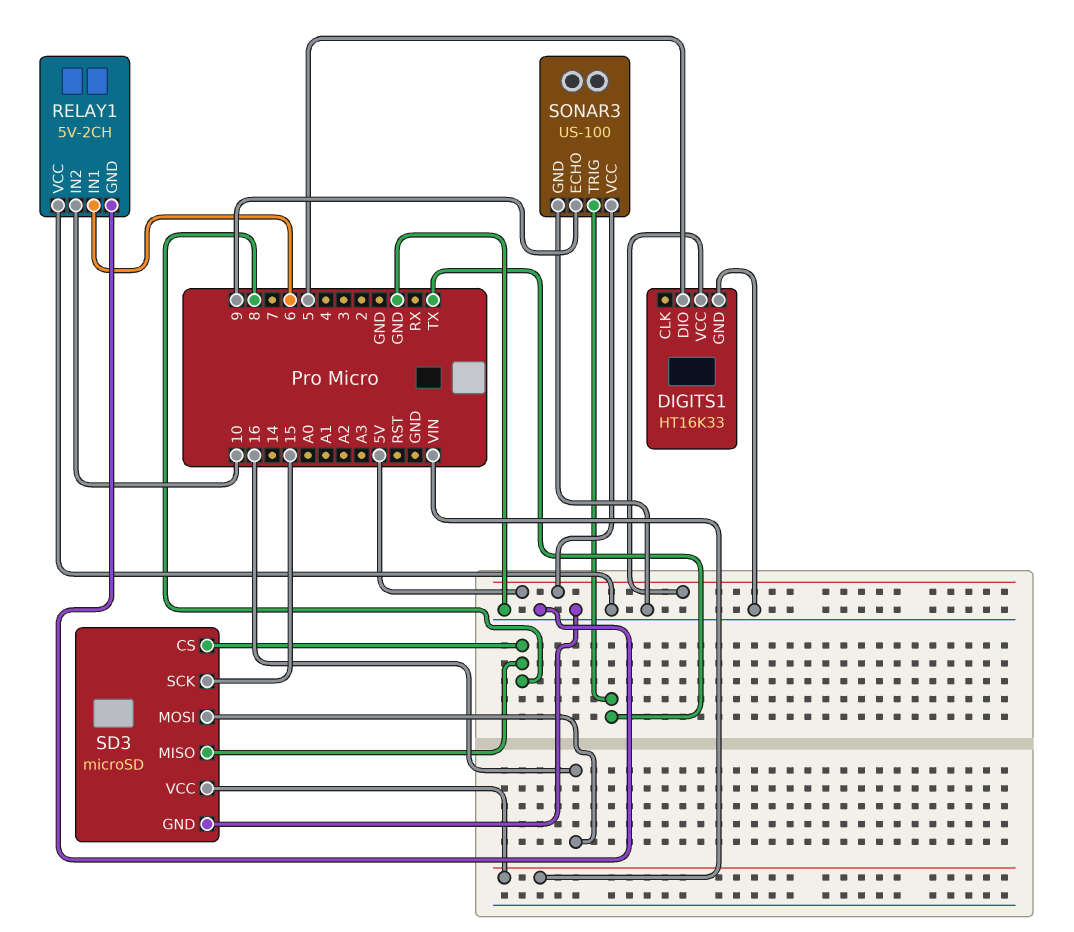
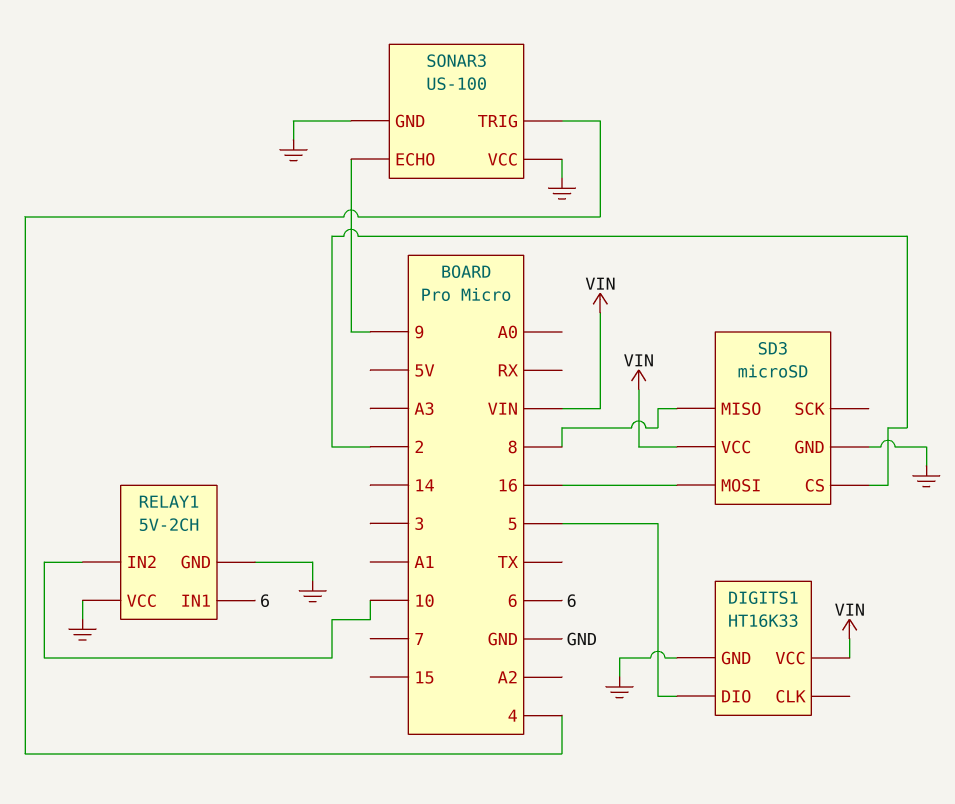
DIGITS1 pin VCC: 5V -> VIN
SD3 pin CS: 8 -> 2
SD3 pin SCK: 15 -> none
SONAR3 pin TRIG: TX -> 4
SONAR3 pin VCC: 5V -> GND

